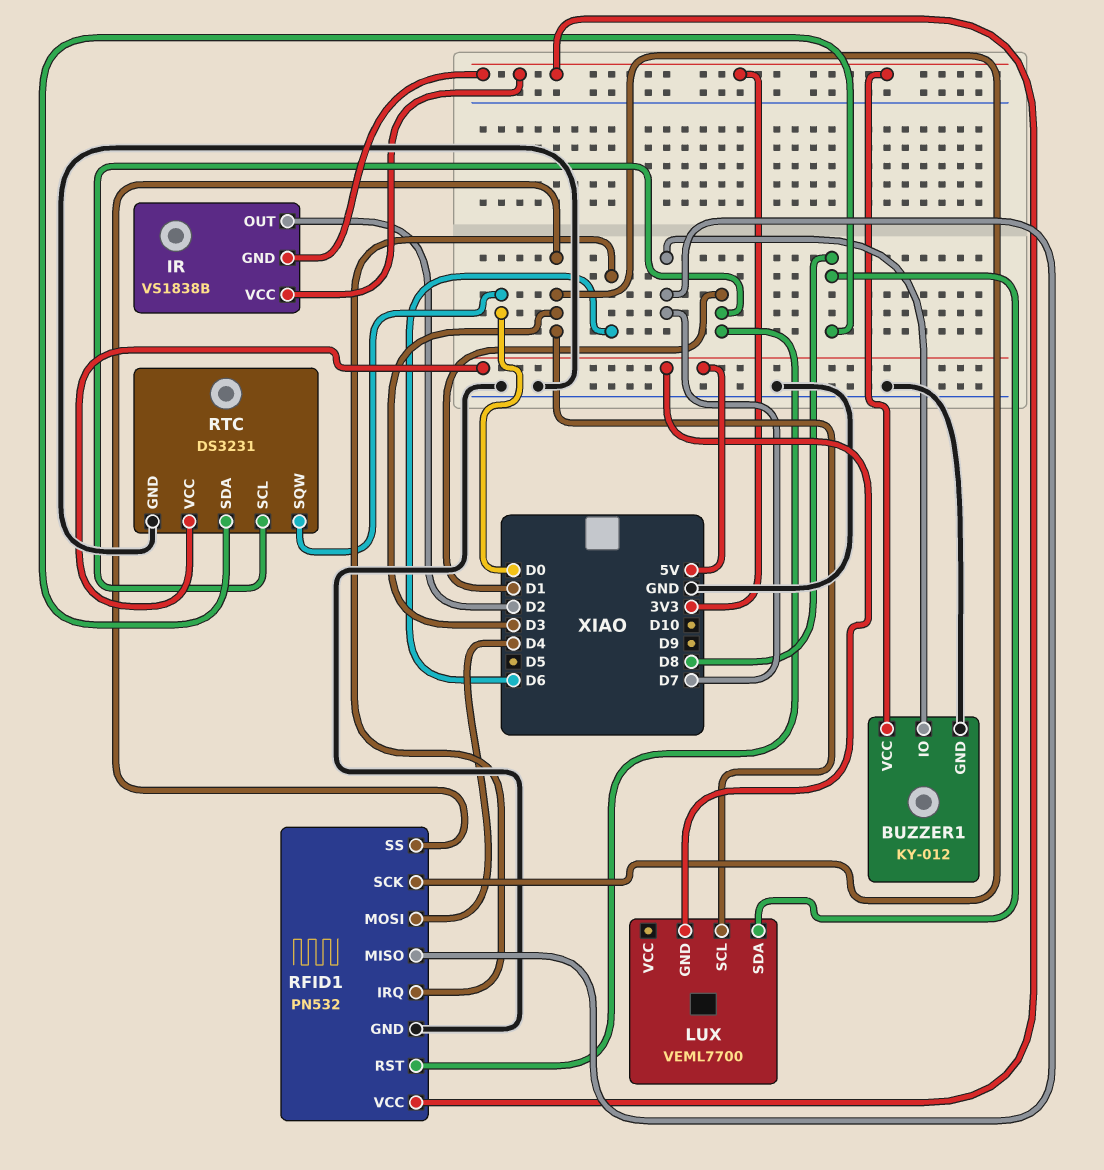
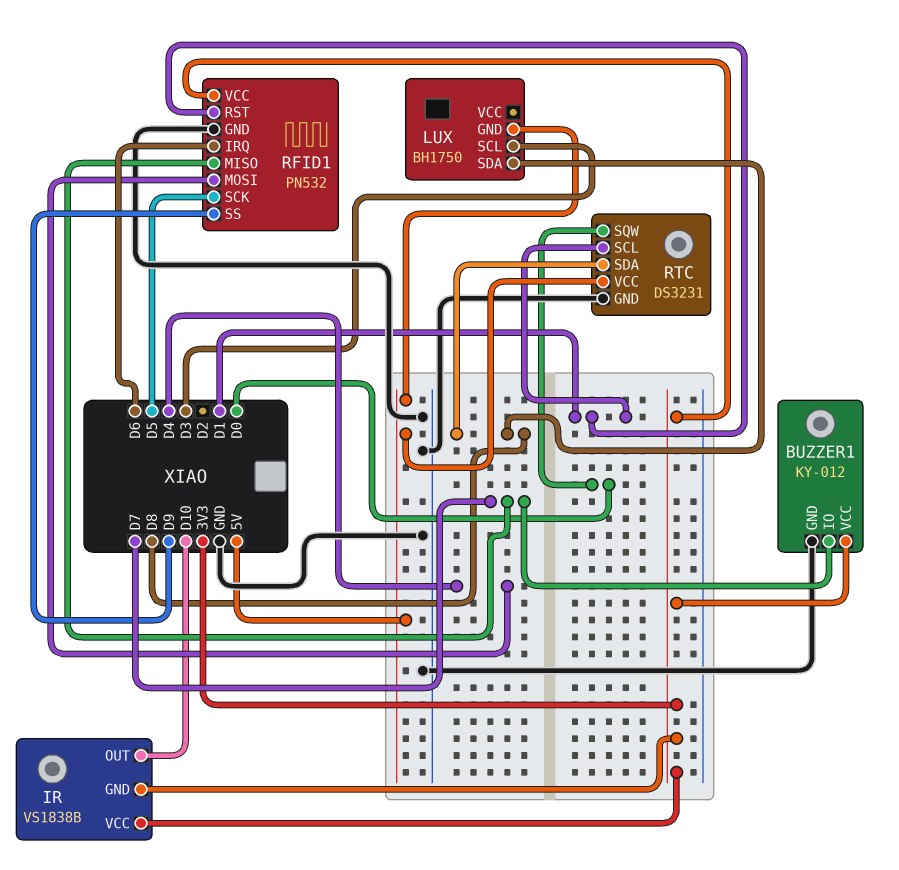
IR pin OUT: D2 -> D10
LUX: VEML7700 -> BH1750
RFID1 pin SCK: D3 -> D5
RFID1 pin SS: D3 -> D9

